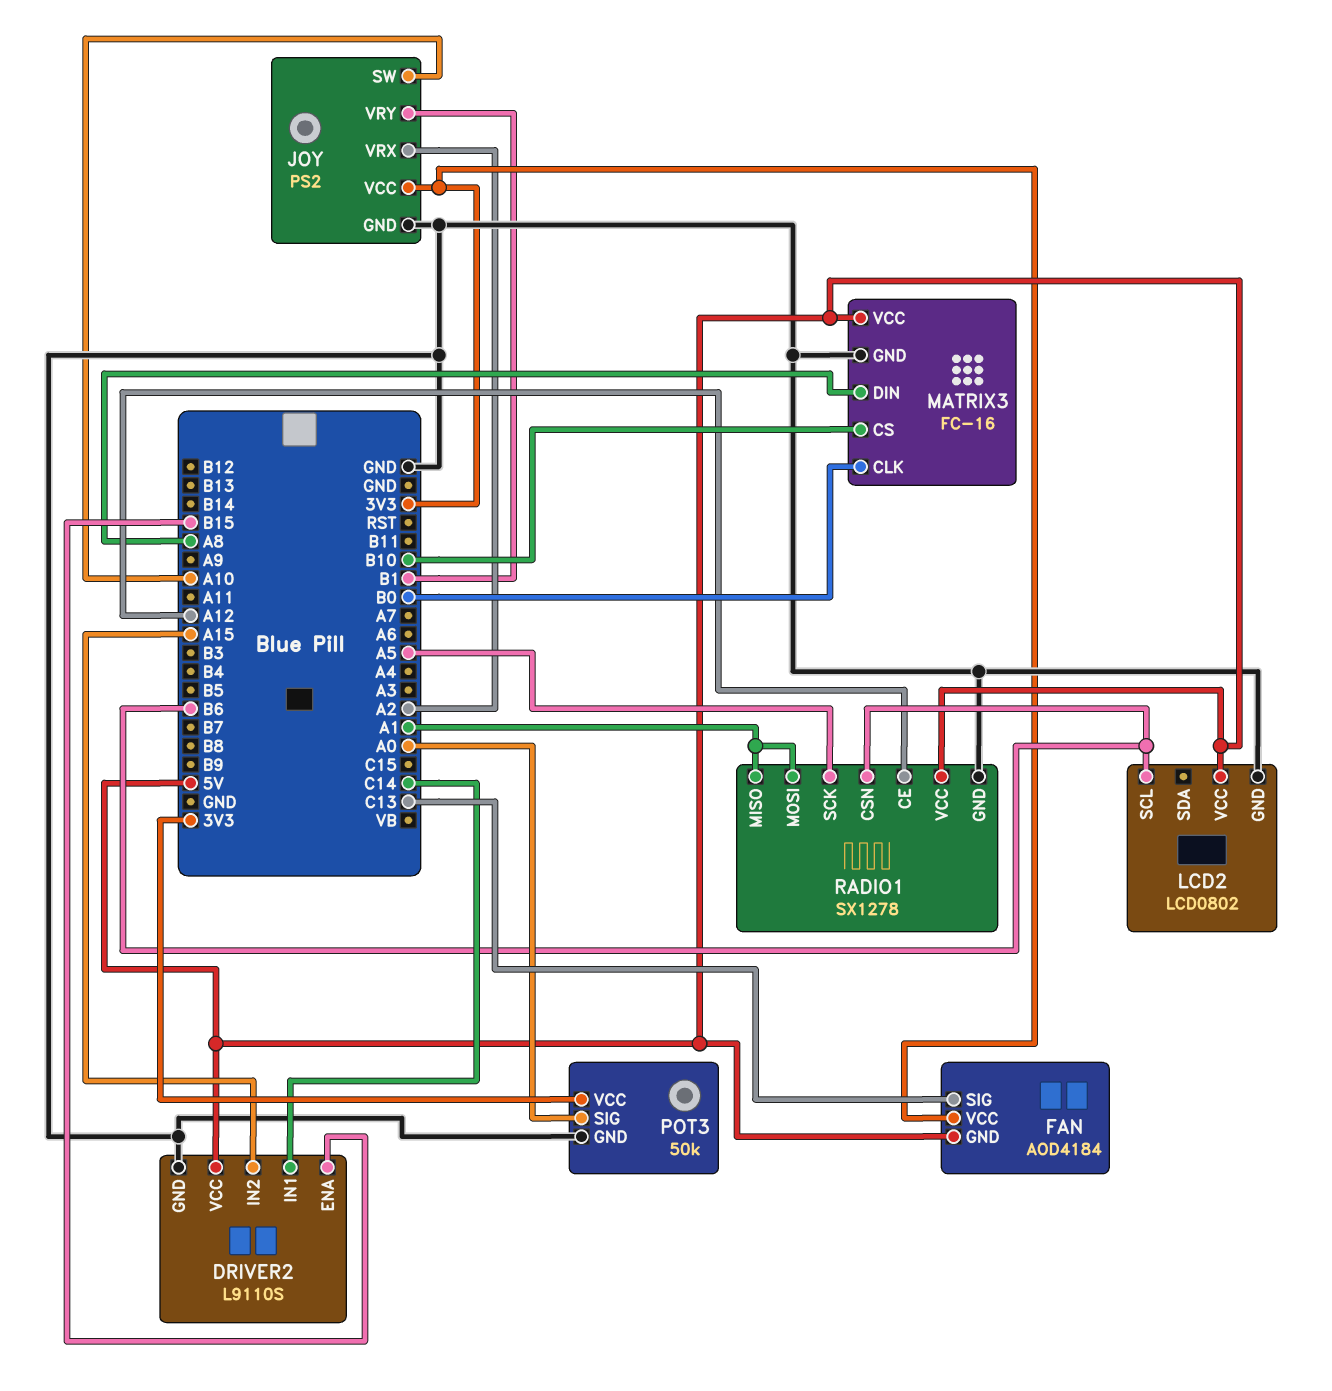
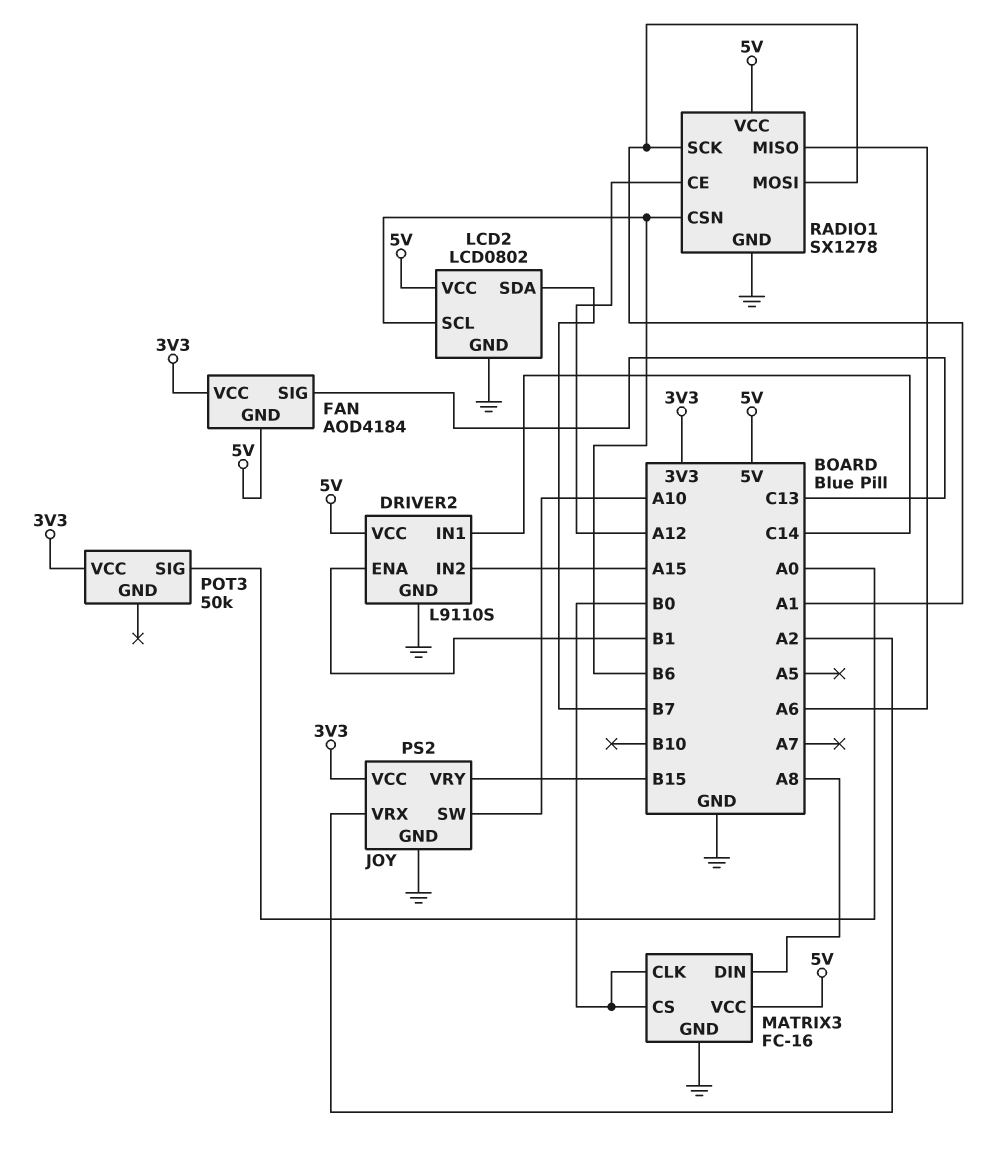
DRIVER2 pin ENA: B15 -> B1
JOY pin VRY: B1 -> B15
LCD2 pin SDA: none -> B7
MATRIX3 pin CS: B10 -> B0
POT3 pin GND: GND -> none
RADIO1 pin MISO: A1 -> A6
RADIO1 pin SCK: A5 -> A1

